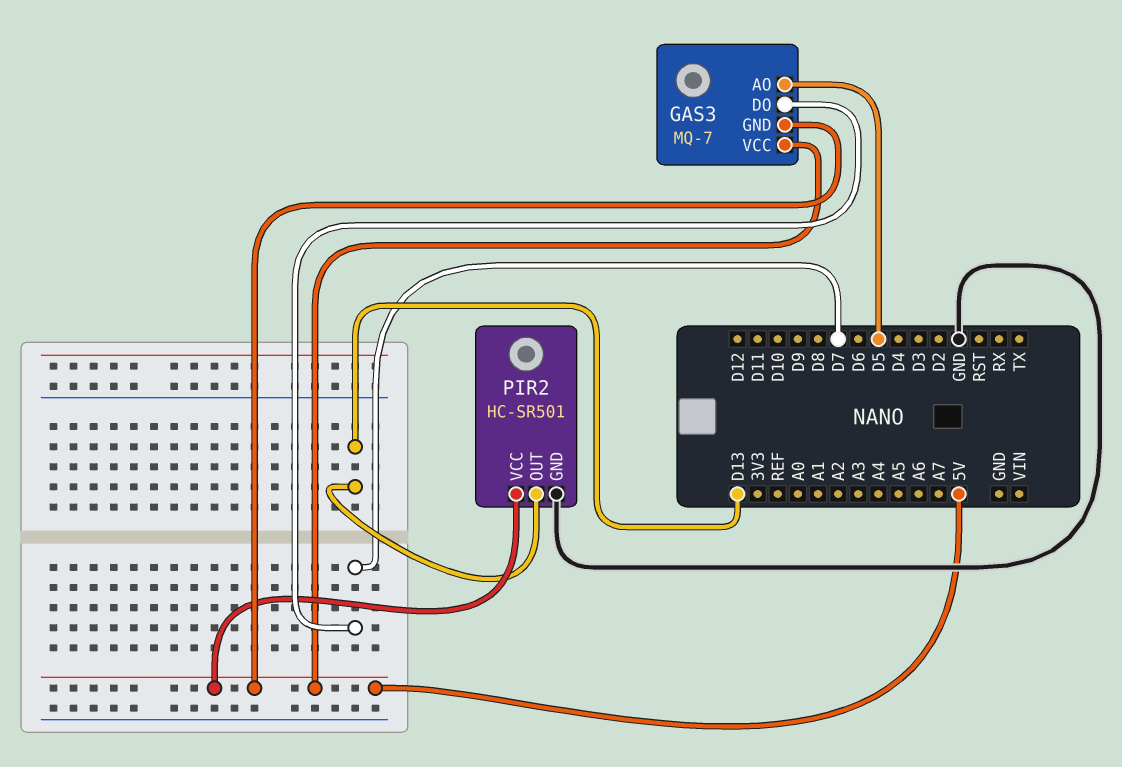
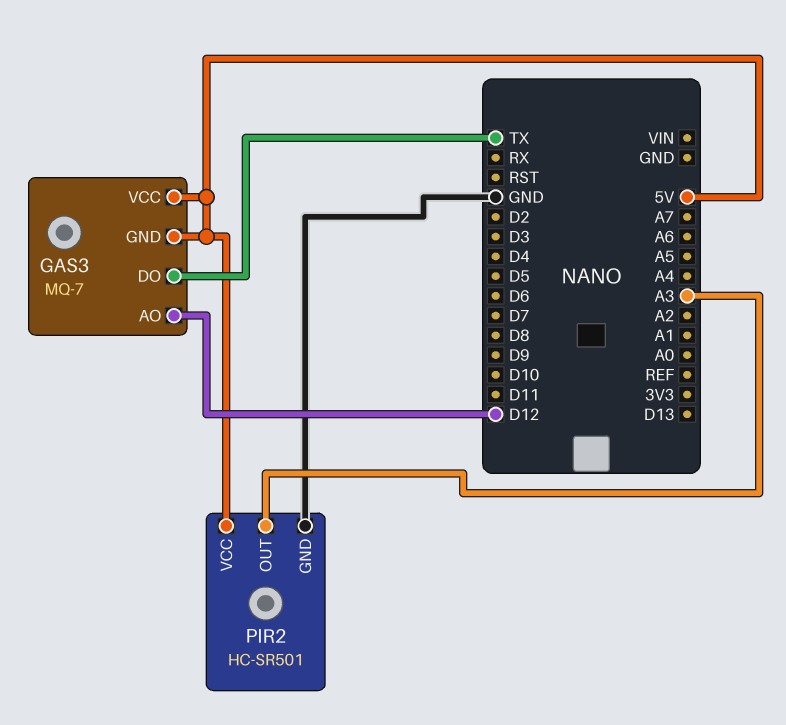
GAS3 pin AO: D5 -> D12
GAS3 pin DO: D7 -> TX
PIR2 pin OUT: D13 -> A3

